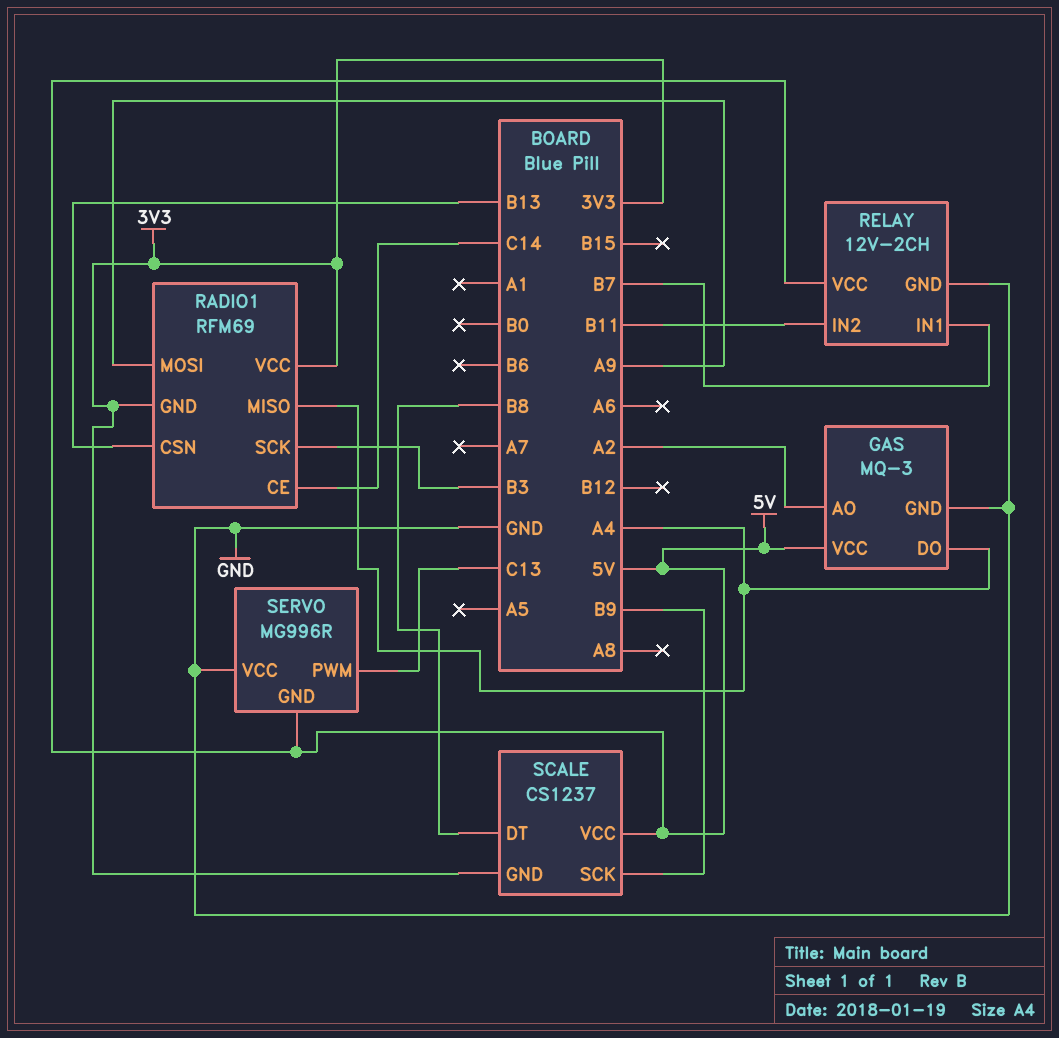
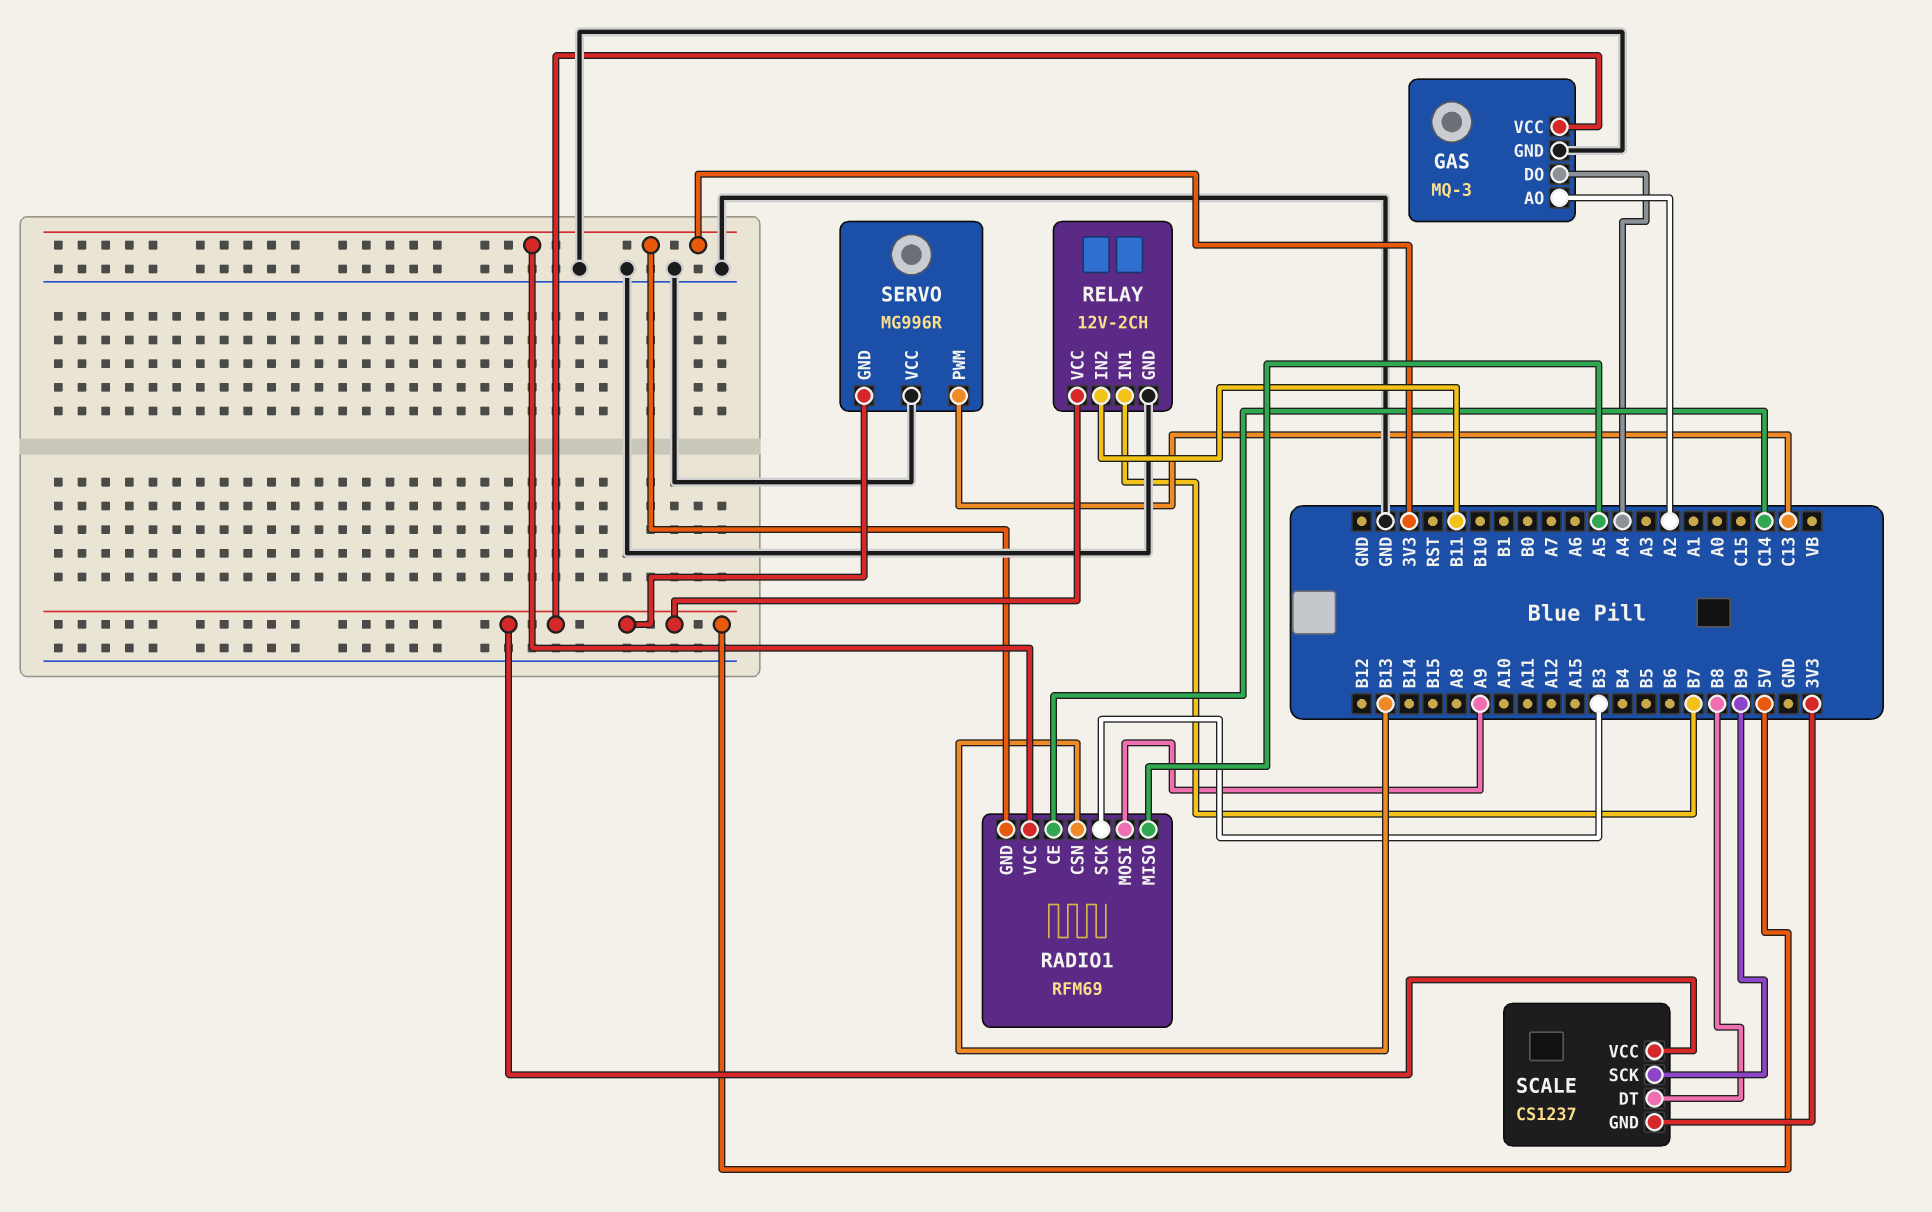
RADIO1 pin MISO: A4 -> A5

